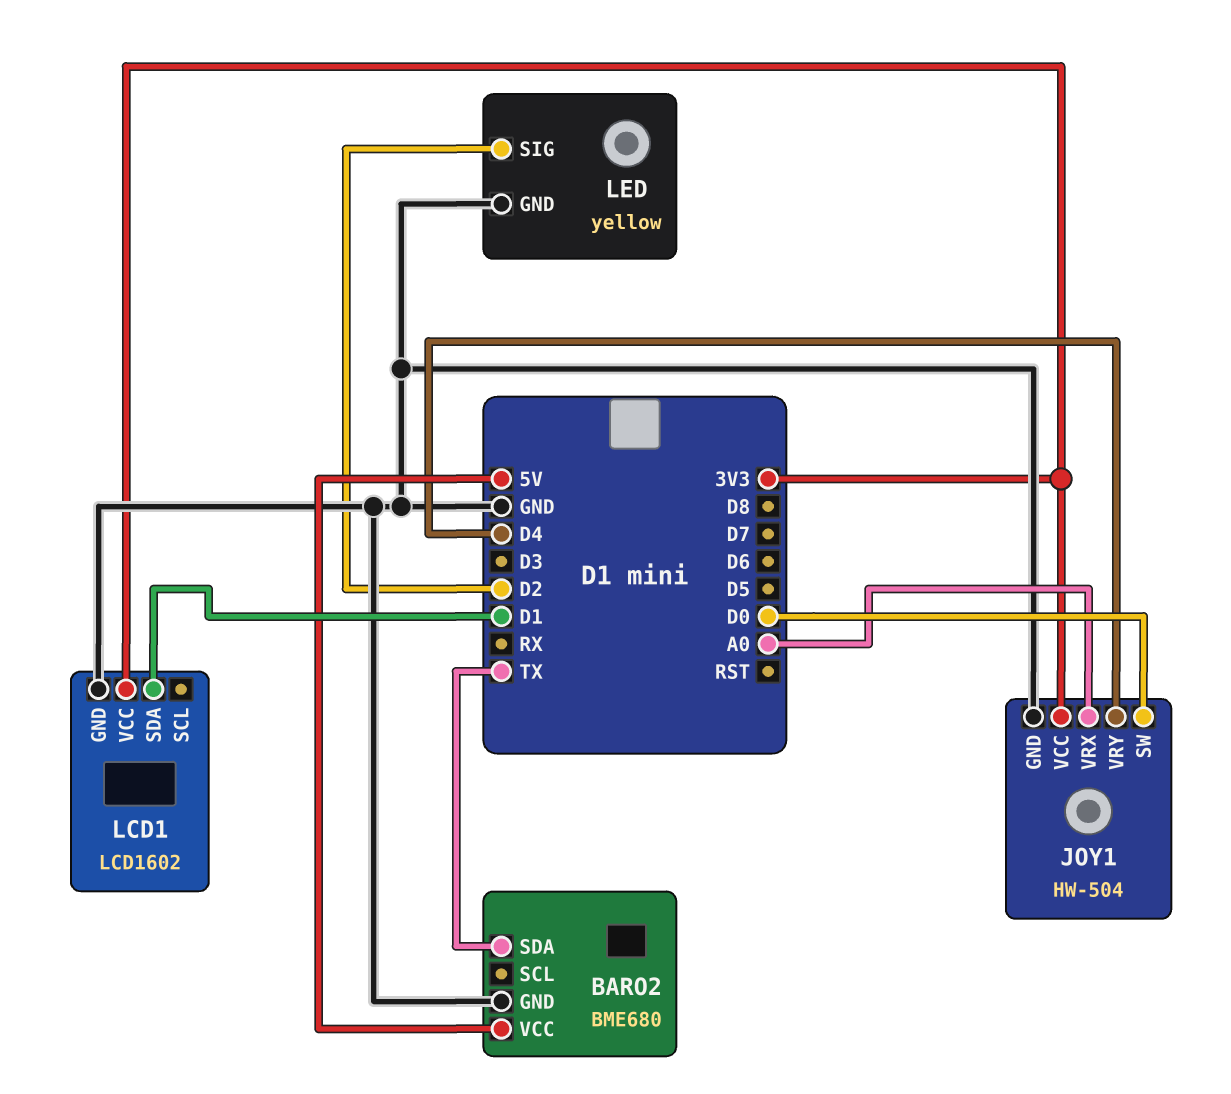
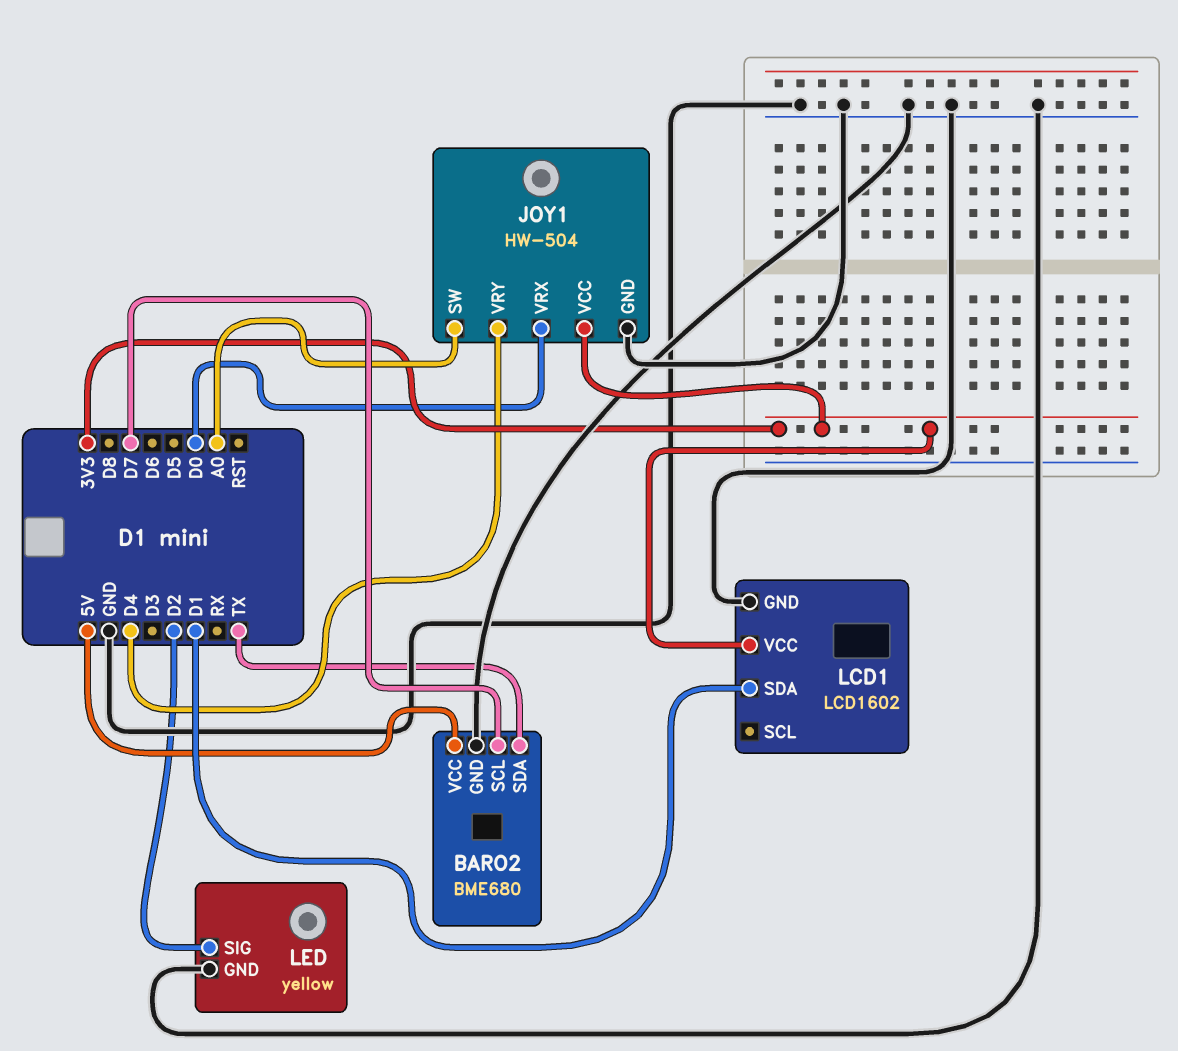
BARO2 pin SCL: none -> D7
JOY1 pin SW: D0 -> A0
JOY1 pin VRX: A0 -> D0

